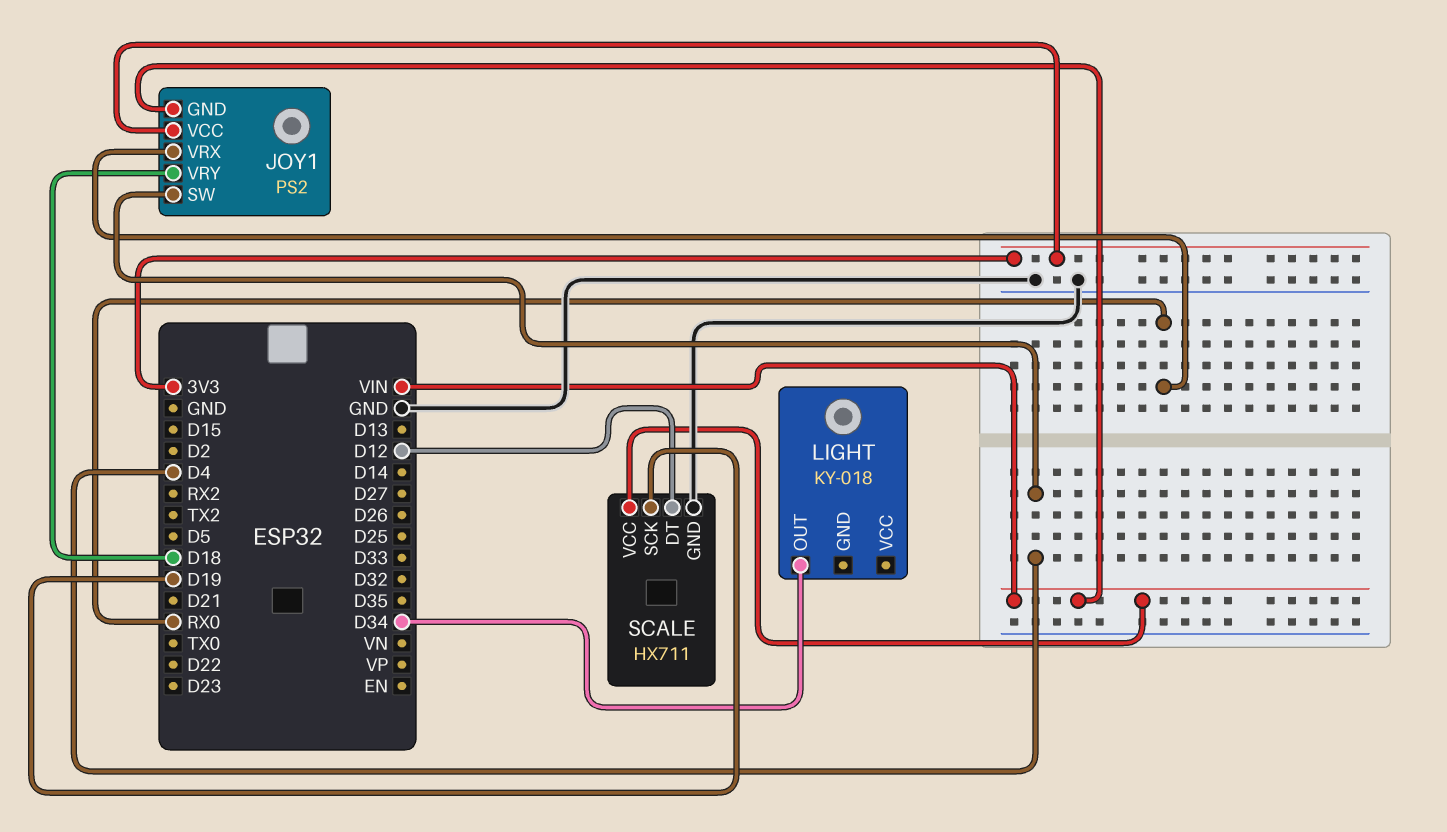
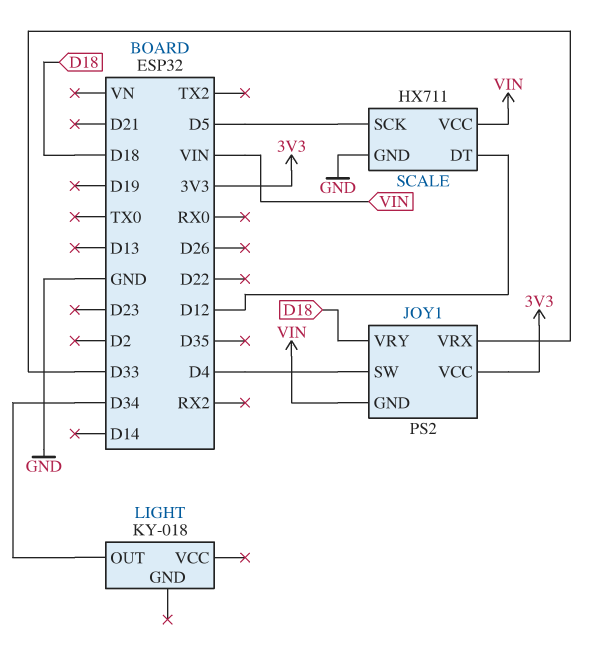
JOY1 pin VRX: RX0 -> D33
SCALE pin SCK: D19 -> D5

